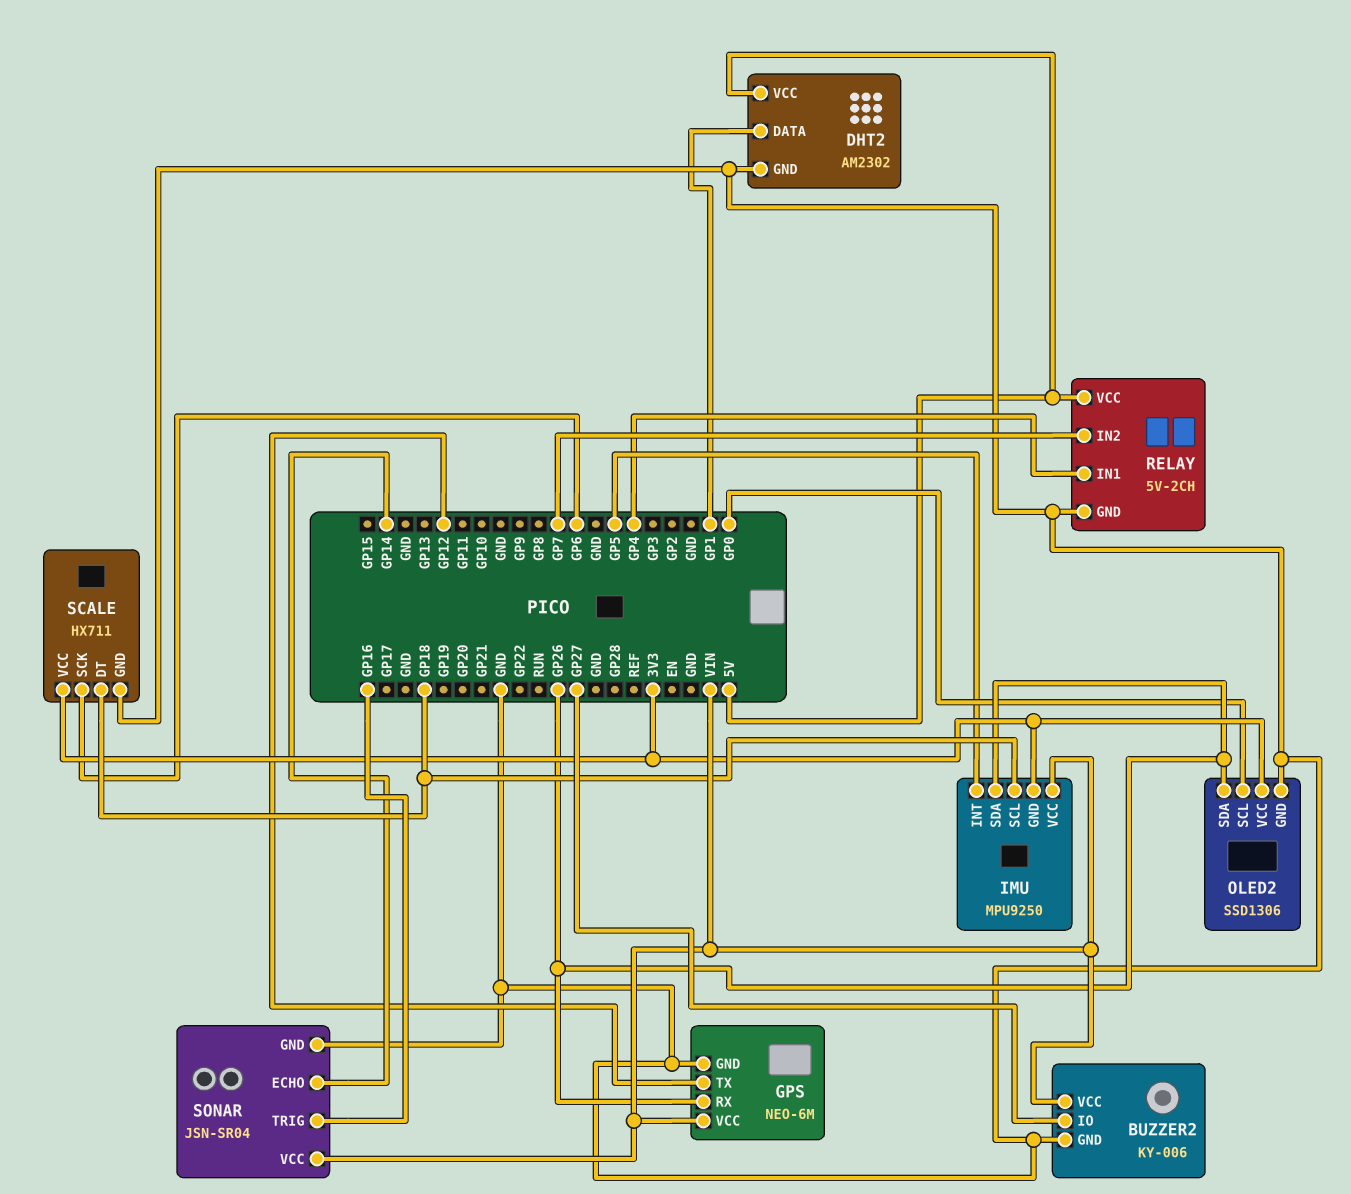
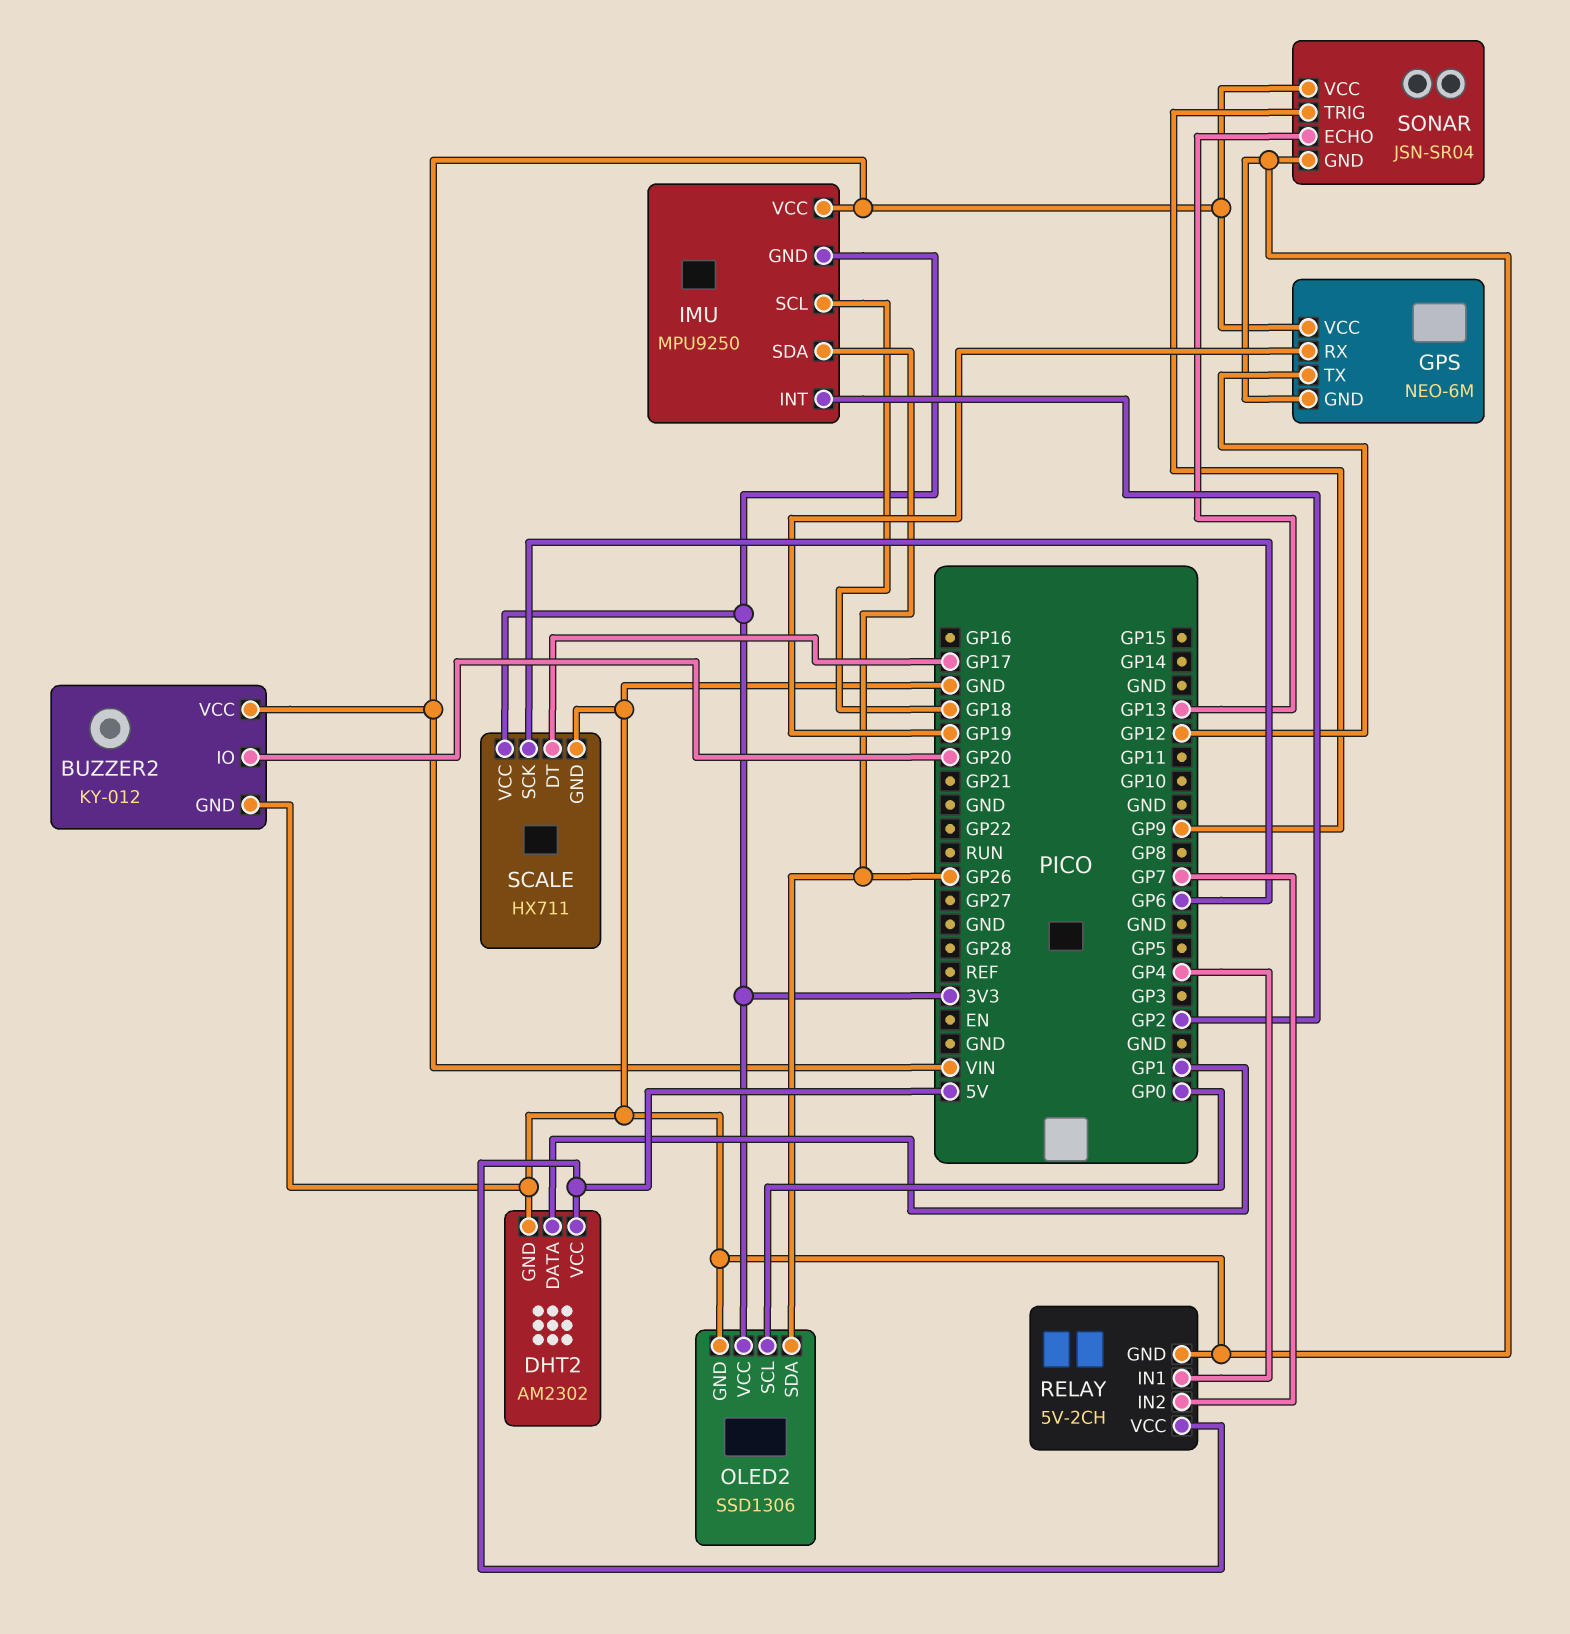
BUZZER2: KY-006 -> KY-012
BUZZER2 pin IO: GP27 -> GP20
GPS pin RX: GP26 -> GP19
IMU pin INT: GP5 -> GP2
SCALE pin DT: GP18 -> GP17
SONAR pin ECHO: GP14 -> GP13
SONAR pin TRIG: GP16 -> GP9

